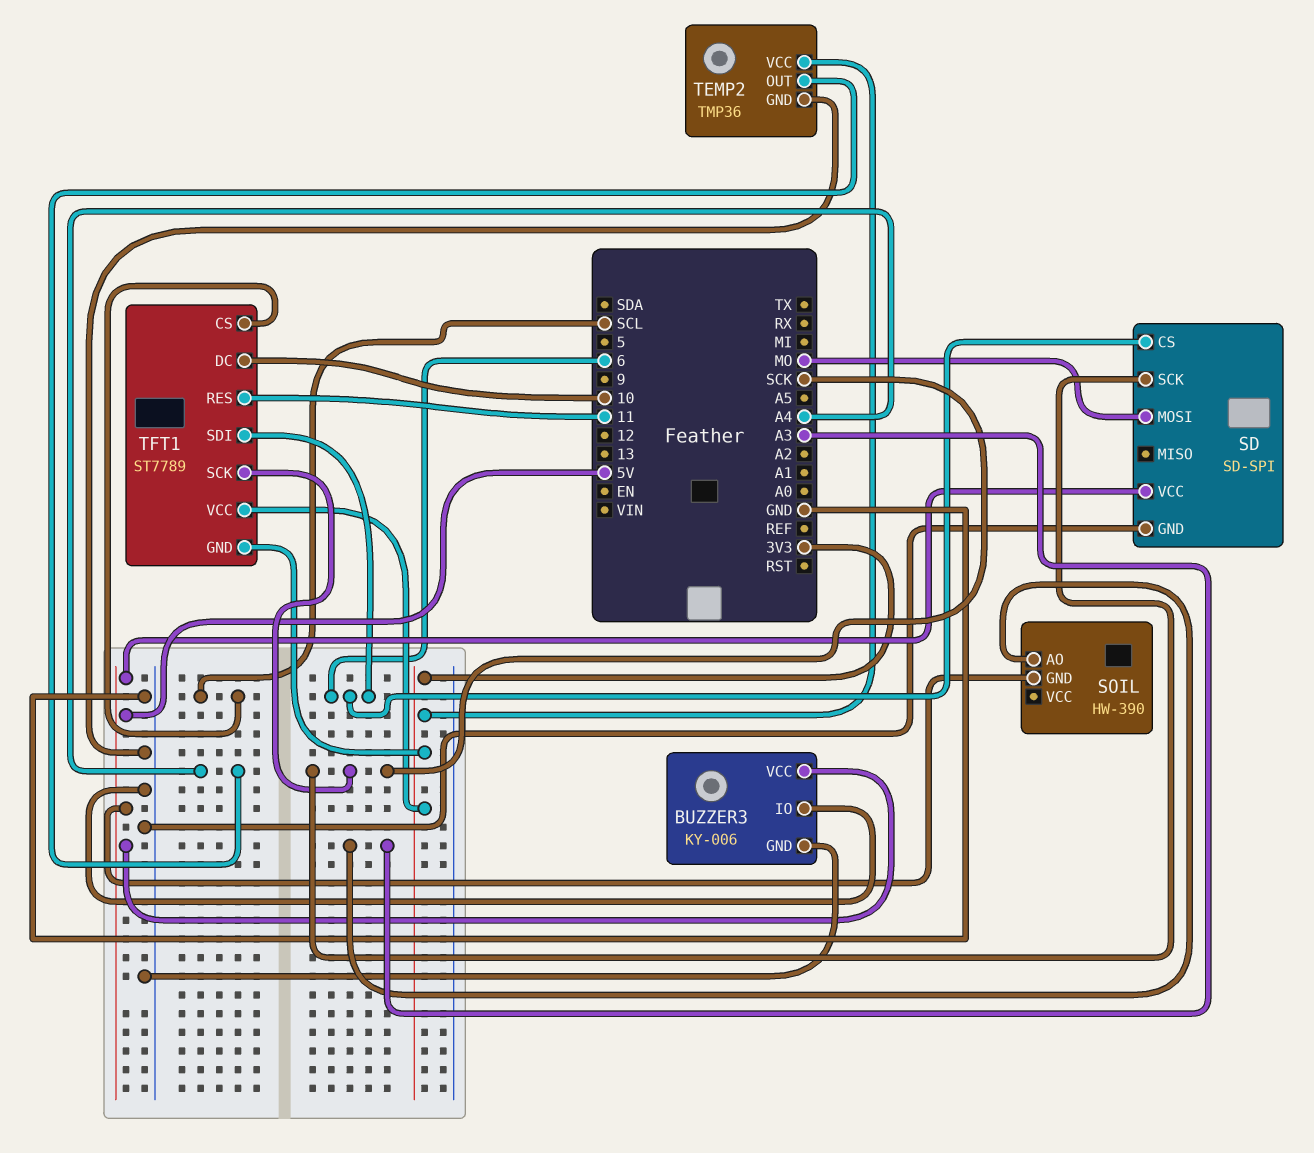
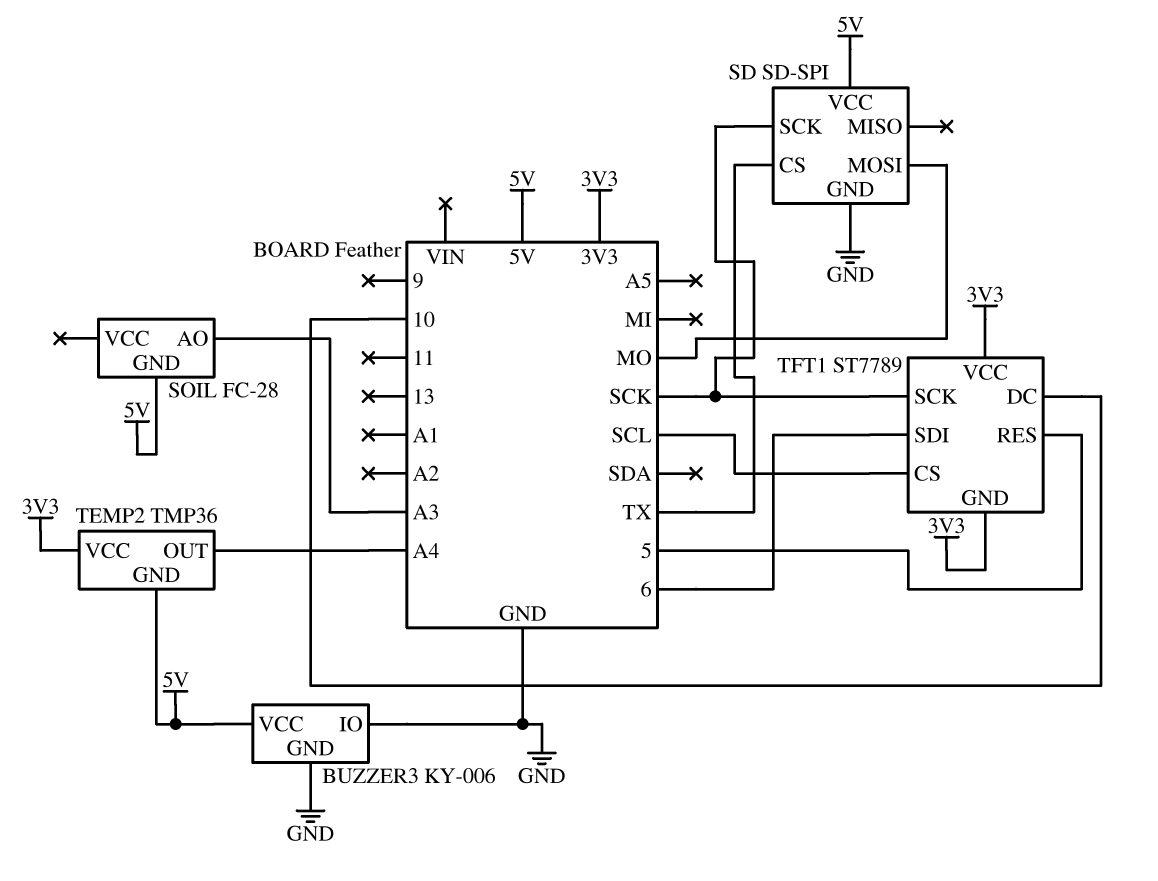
SD pin CS: 6 -> TX
SOIL: HW-390 -> FC-28
TEMP2 pin GND: GND -> 5V
TFT1 pin RES: 11 -> 5

